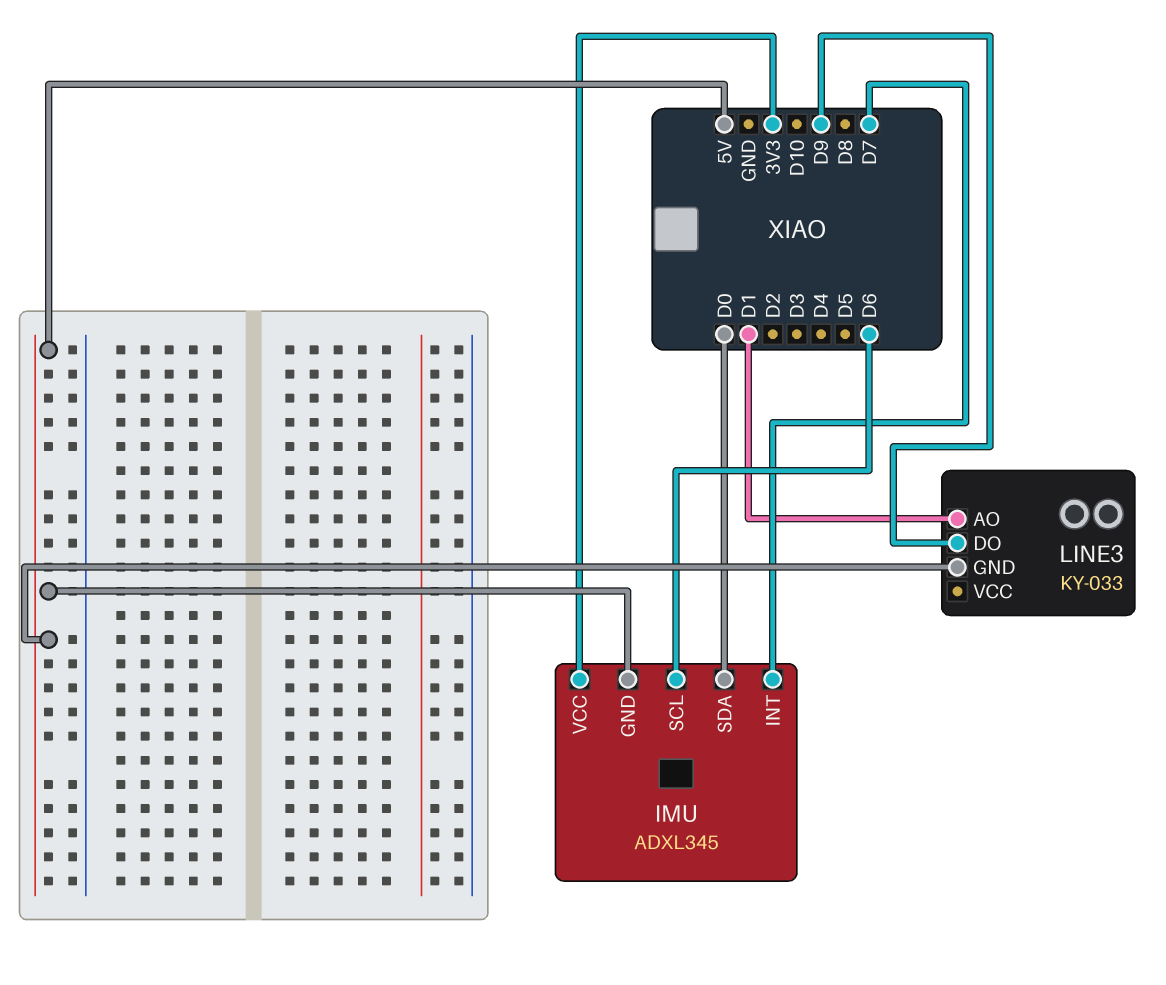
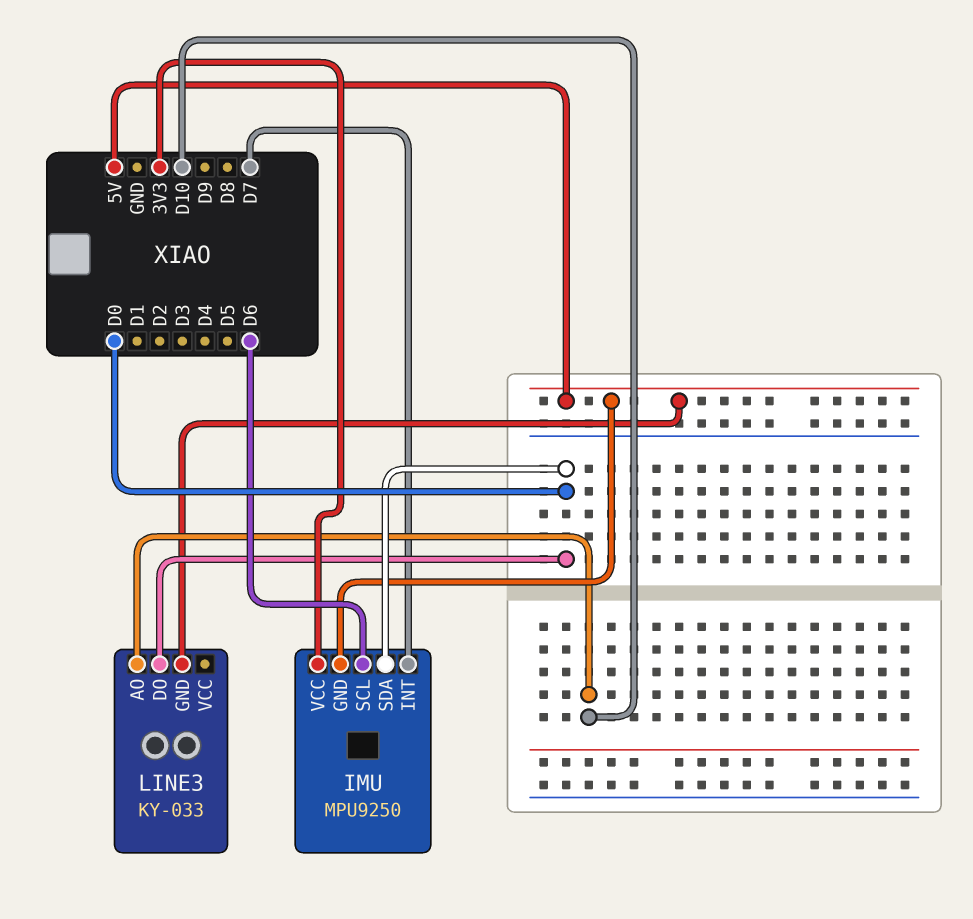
IMU: ADXL345 -> MPU9250
LINE3 pin AO: D1 -> D10
LINE3 pin DO: D9 -> D0

